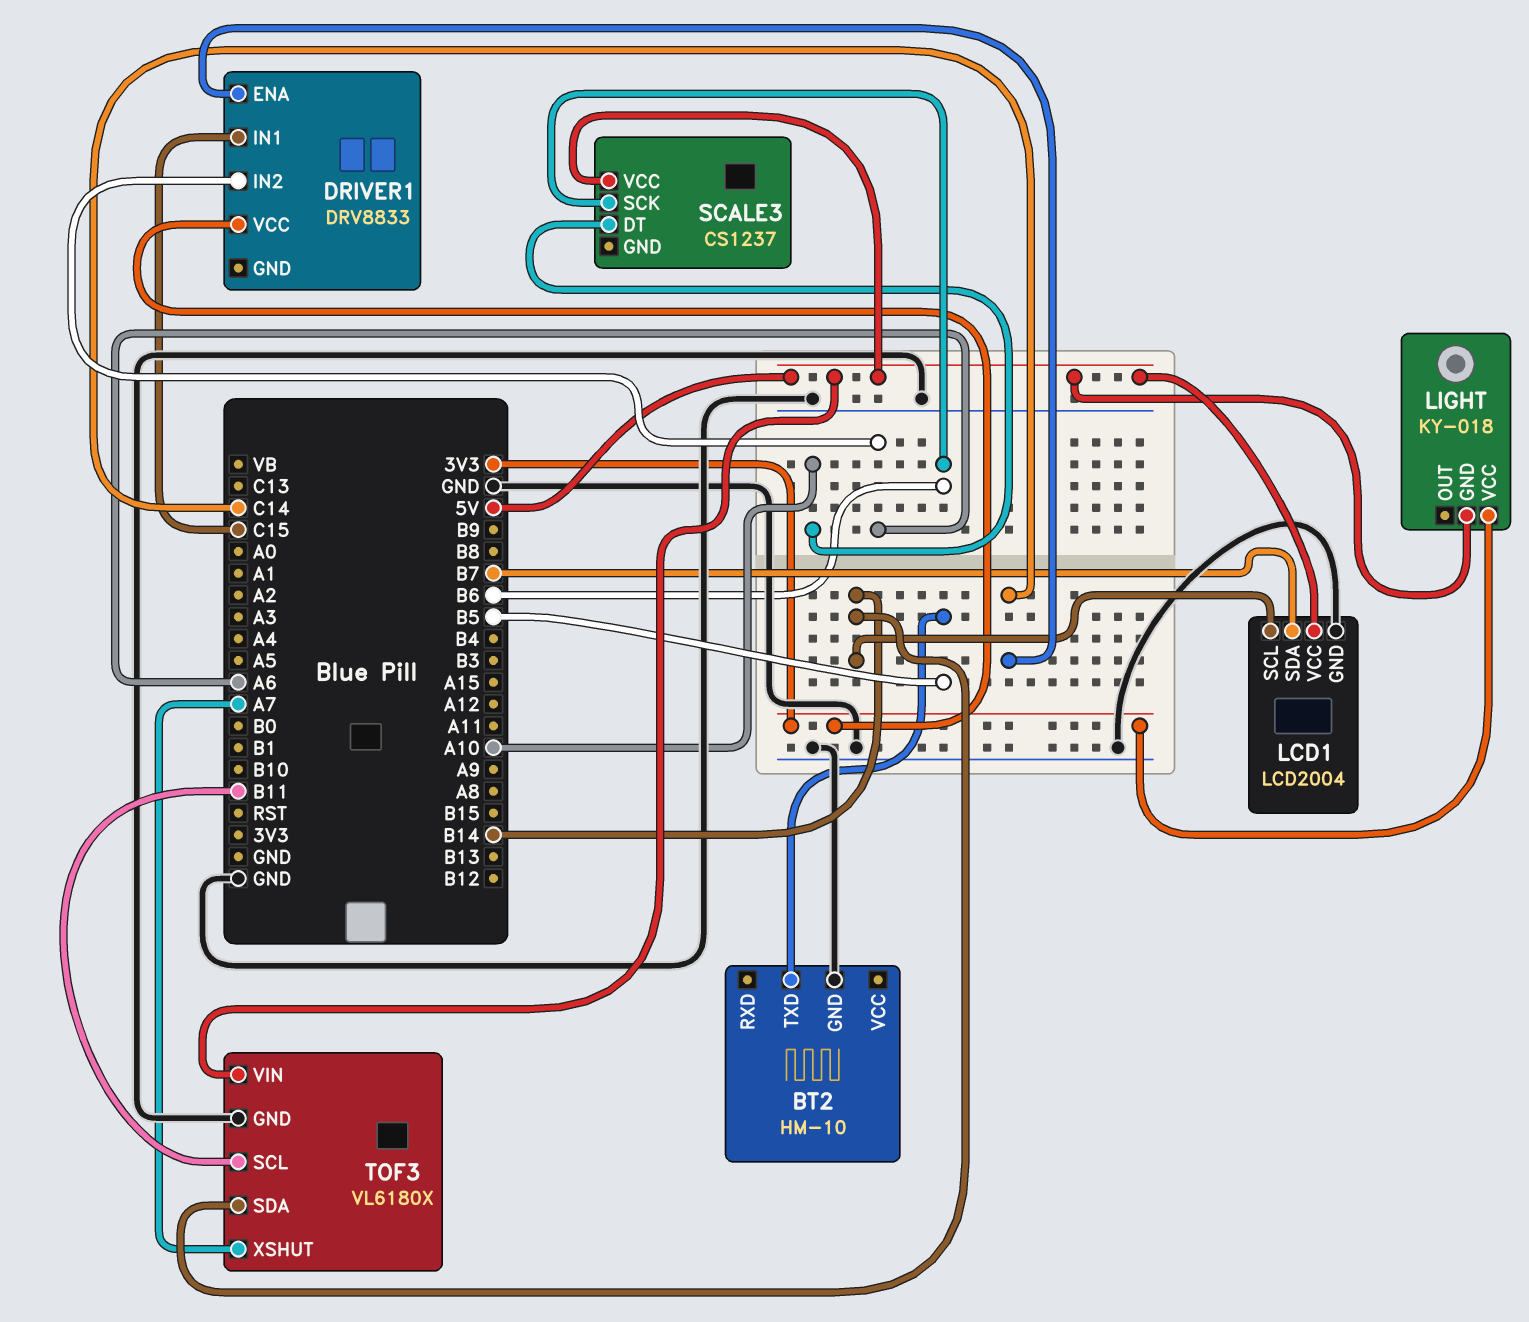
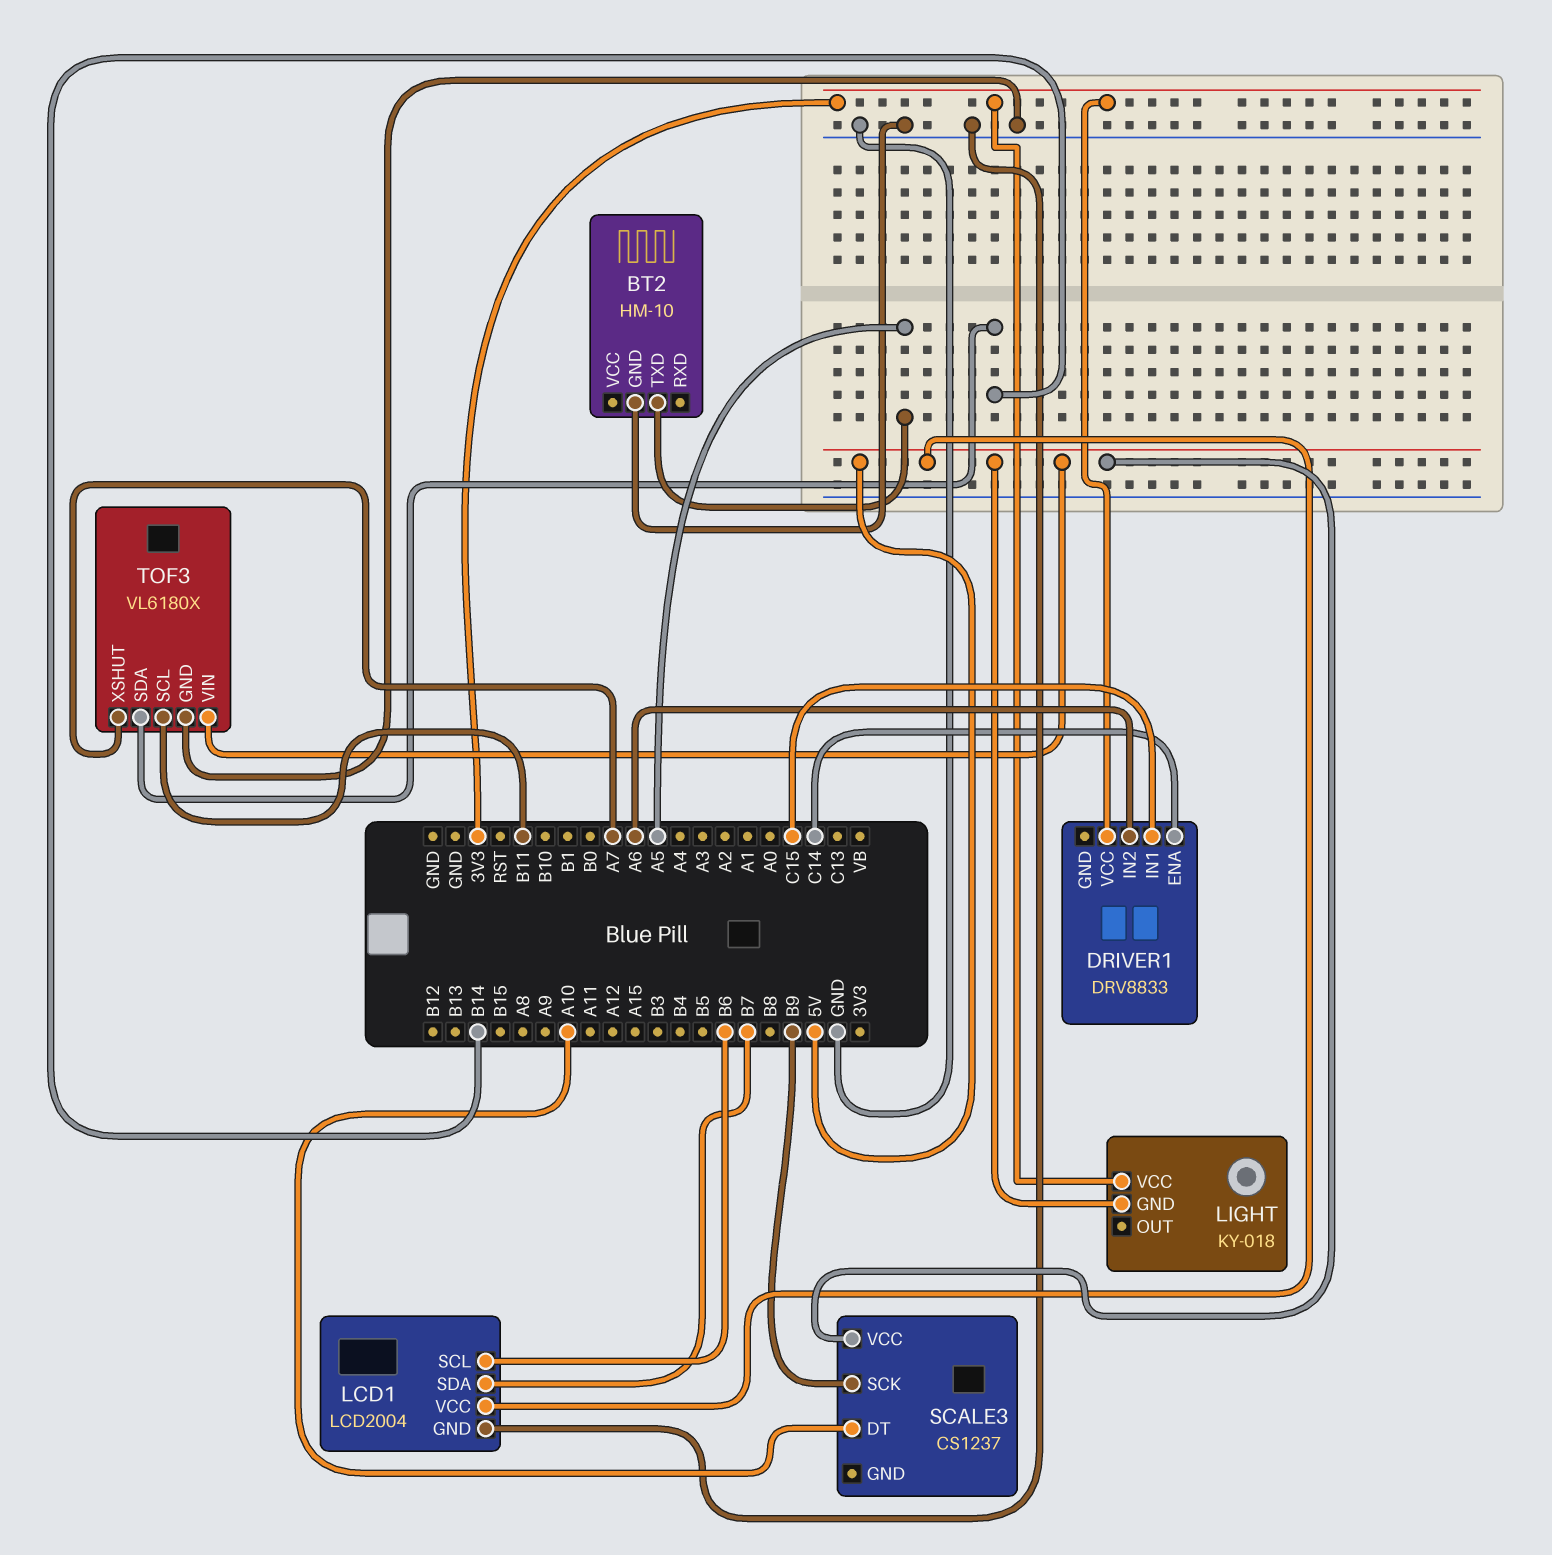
BT2 pin TXD: B5 -> A5
LCD1 pin SCL: B14 -> B6
SCALE3 pin SCK: B6 -> B9

